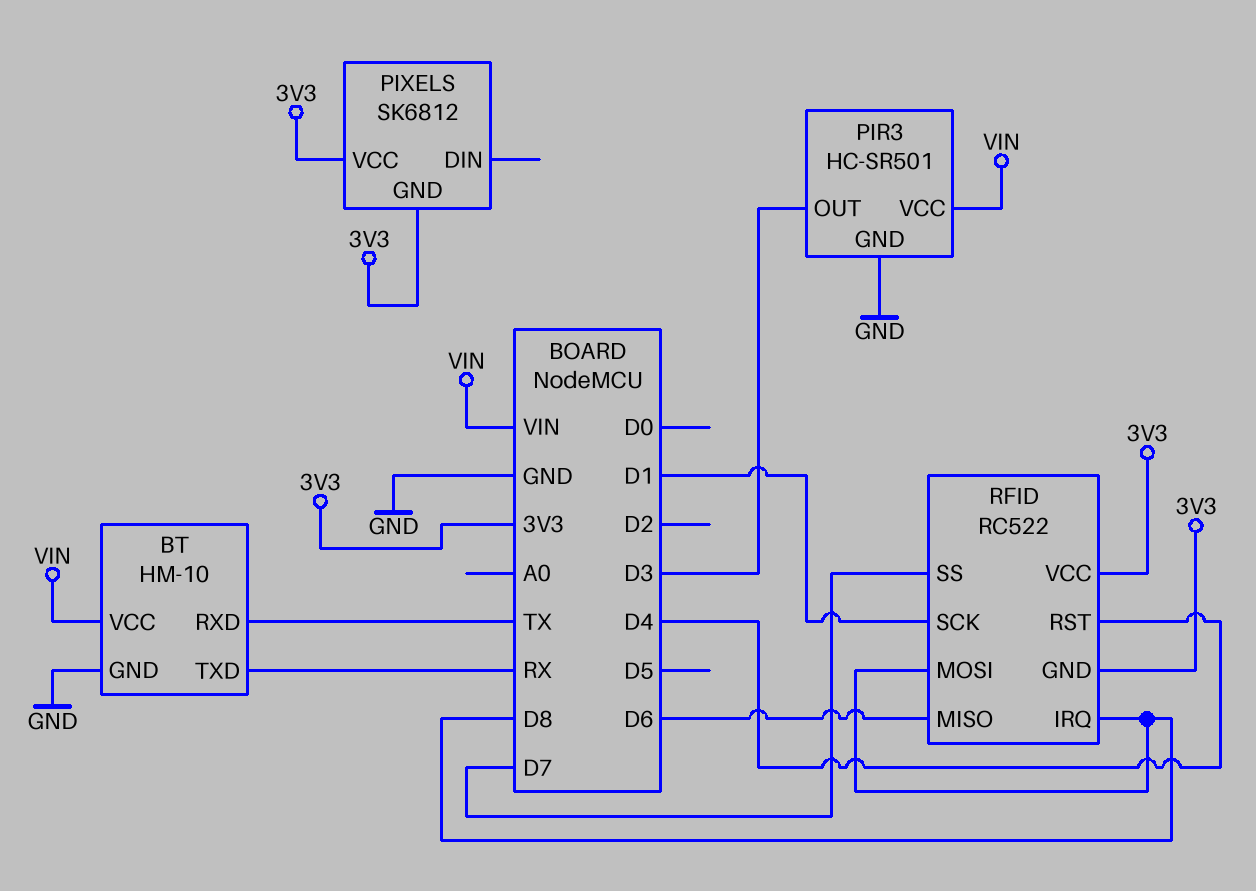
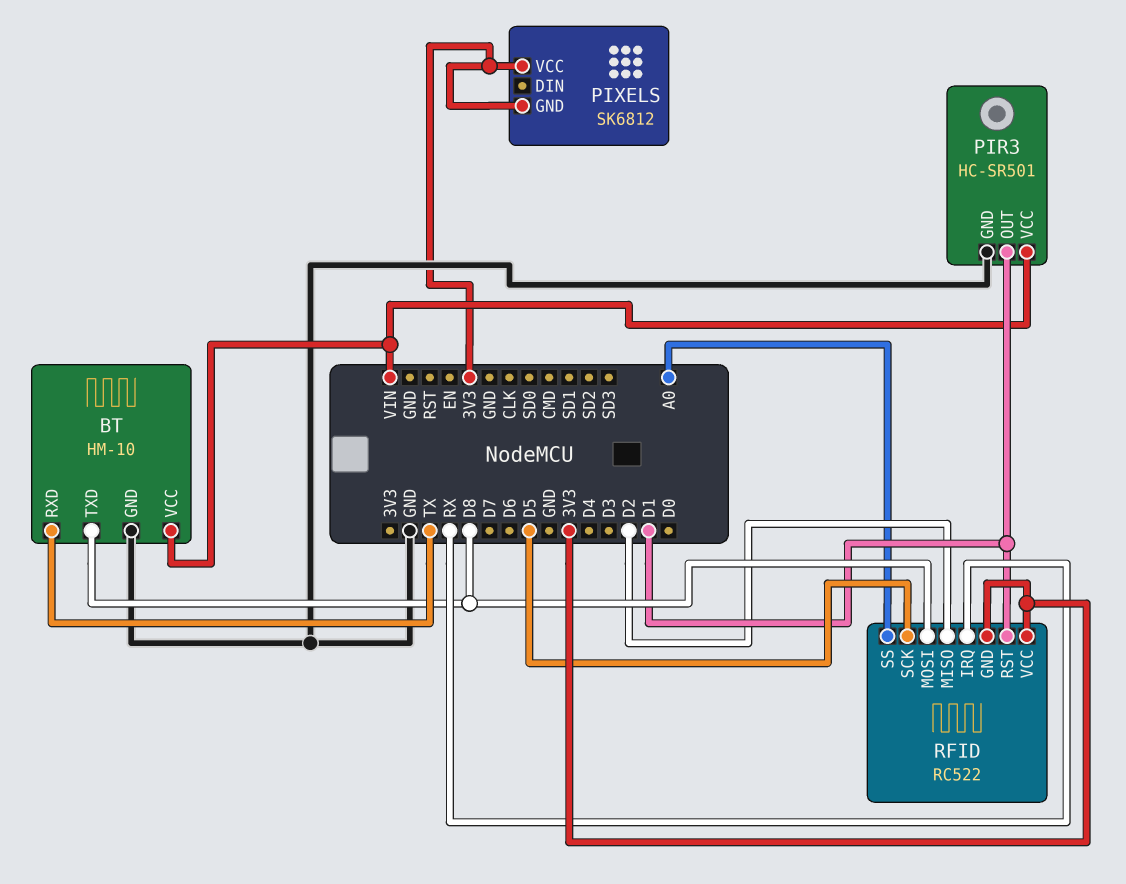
BT pin TXD: RX -> D8
PIR3 pin OUT: D3 -> D1
RFID pin IRQ: D8 -> RX
RFID pin MISO: D6 -> D2
RFID pin RST: D4 -> D1
RFID pin SCK: D1 -> D5
RFID pin SS: D7 -> A0

